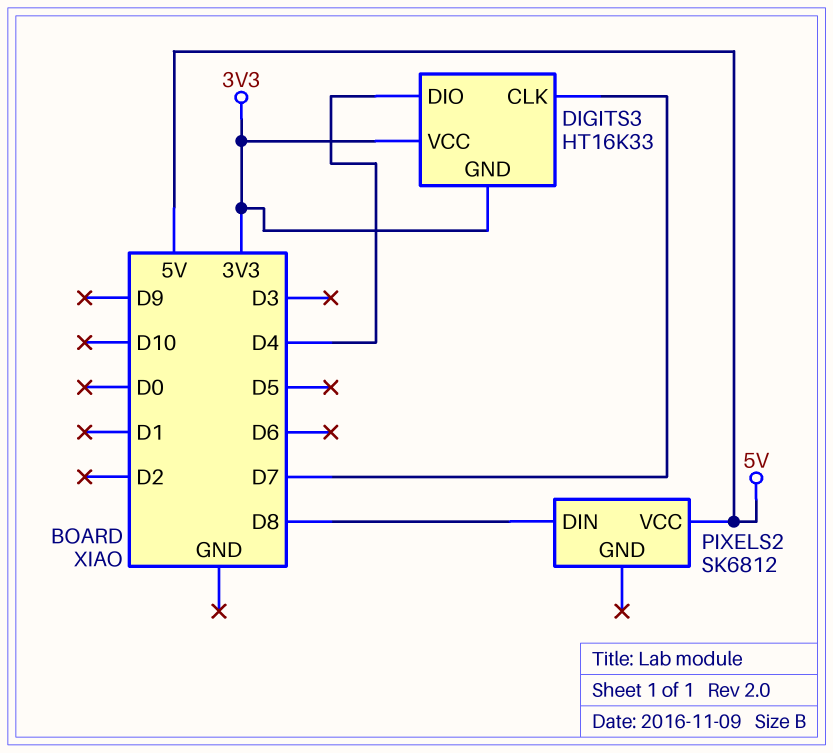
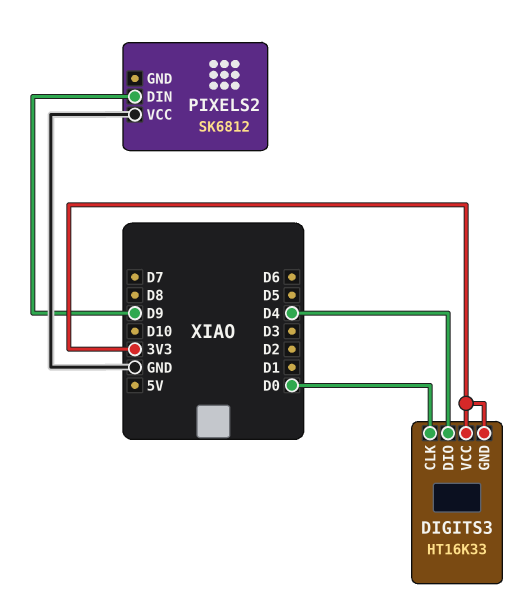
DIGITS3 pin CLK: D7 -> D0
PIXELS2 pin DIN: D8 -> D9
PIXELS2 pin VCC: 5V -> GND

